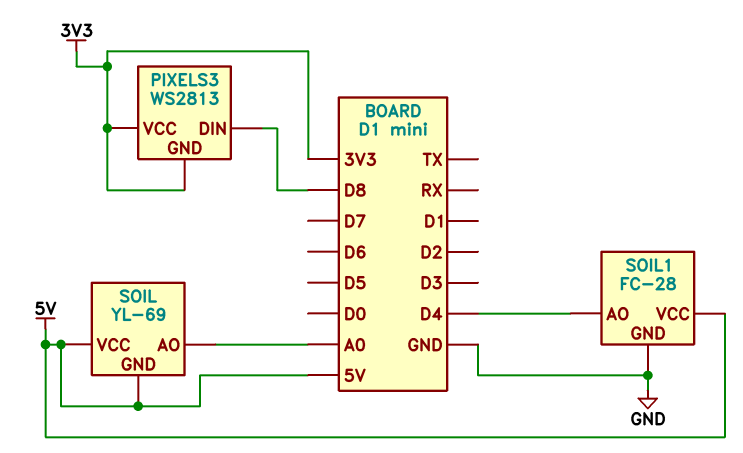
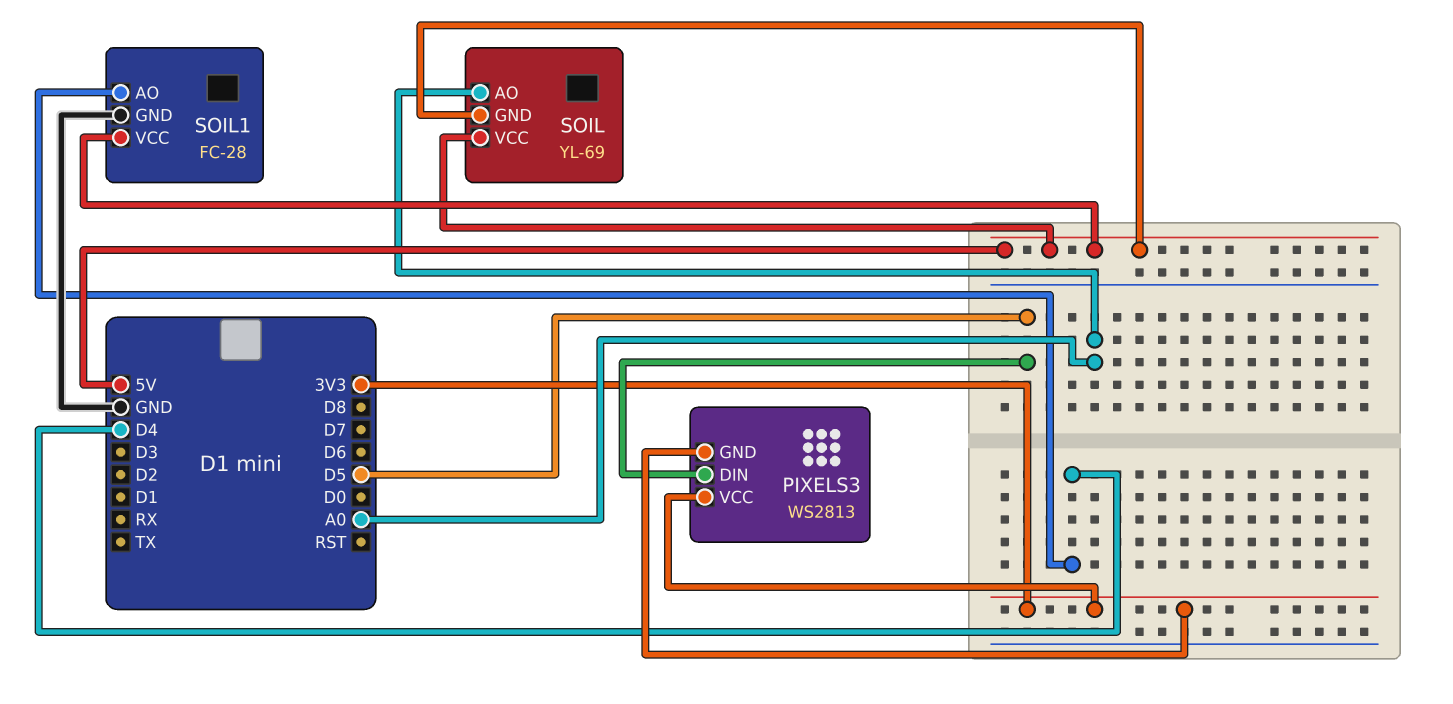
PIXELS3 pin DIN: D8 -> D5

